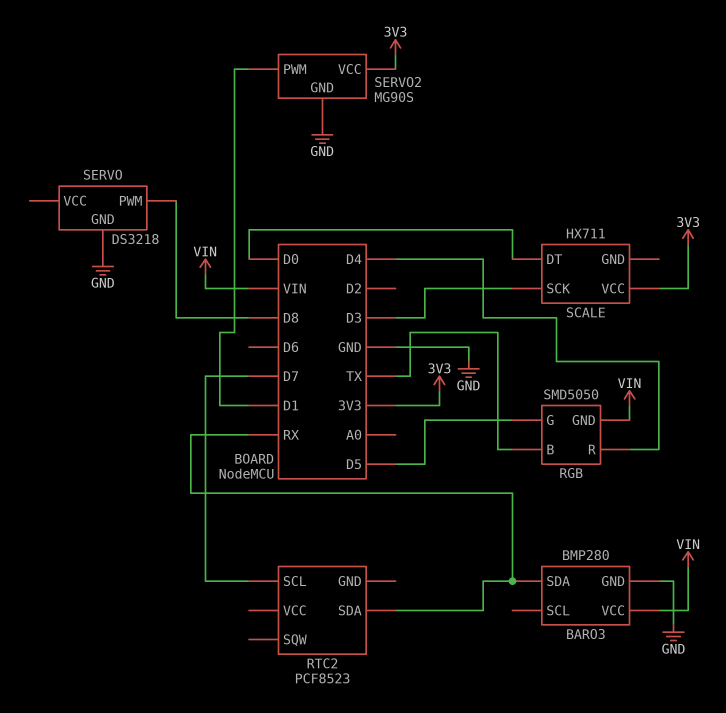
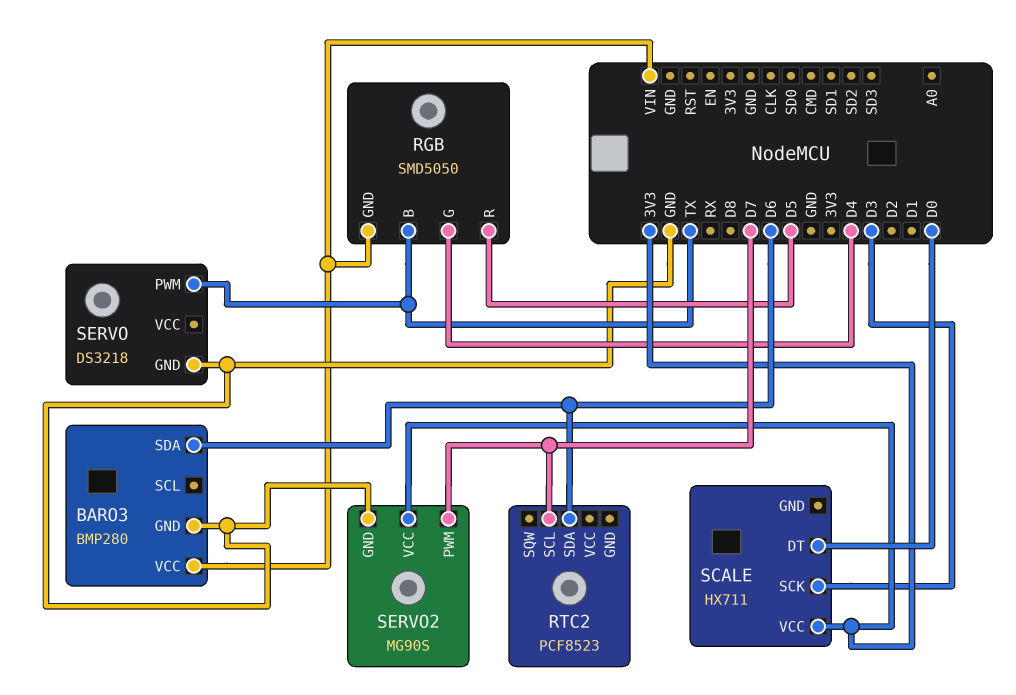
BARO3 pin SDA: RX -> D6
RGB pin G: D5 -> D4
RGB pin R: D4 -> D5
RTC2 pin SDA: RX -> D6
SERVO pin PWM: D8 -> TX
SERVO2 pin PWM: D1 -> D7

